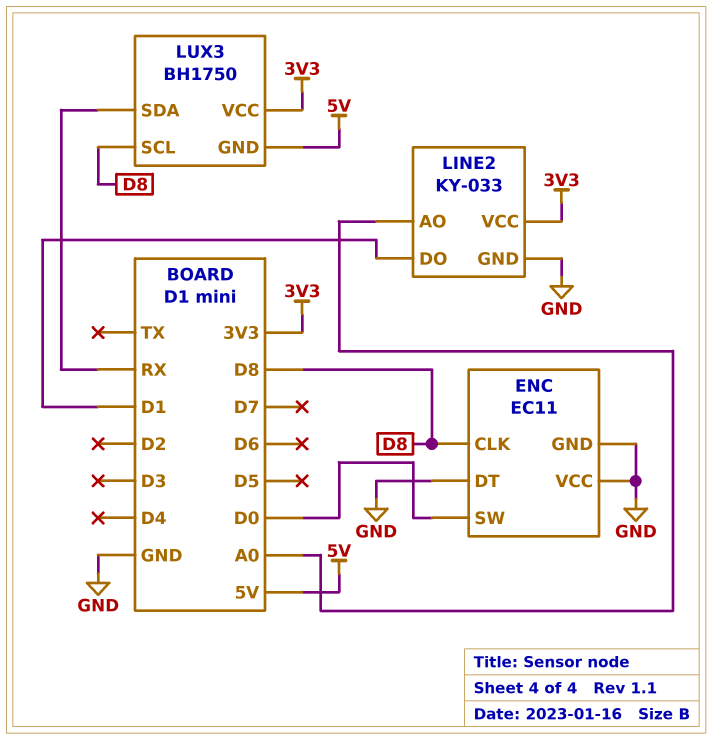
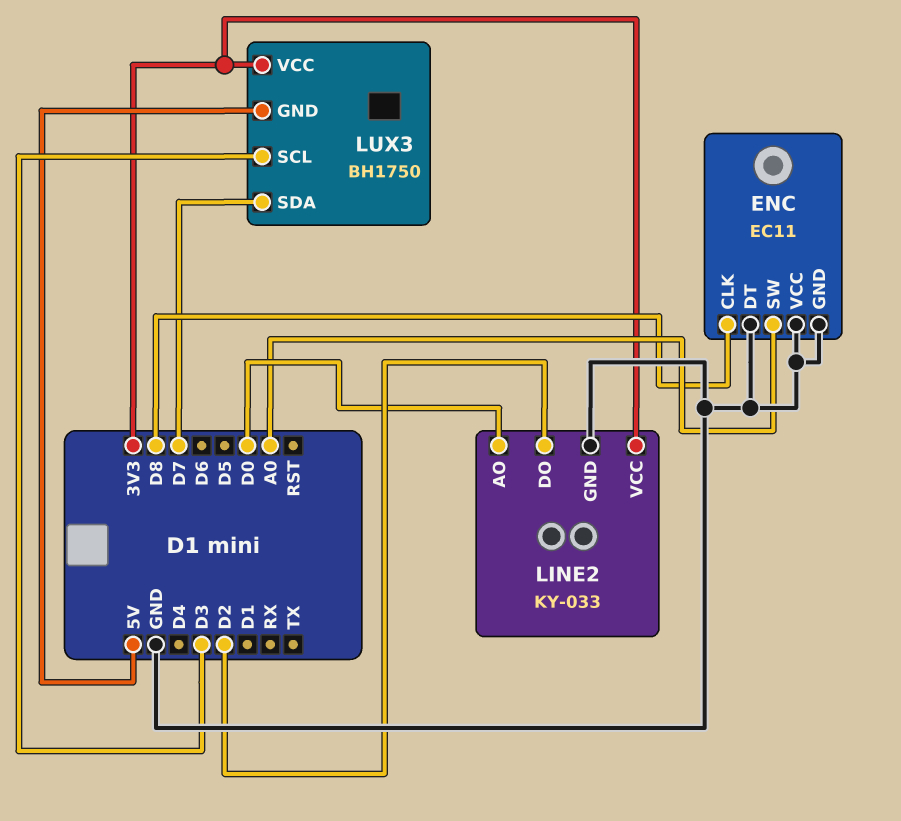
ENC pin SW: D0 -> A0
LINE2 pin AO: A0 -> D0
LINE2 pin DO: D1 -> D2
LUX3 pin SCL: D8 -> D3
LUX3 pin SDA: RX -> D7

